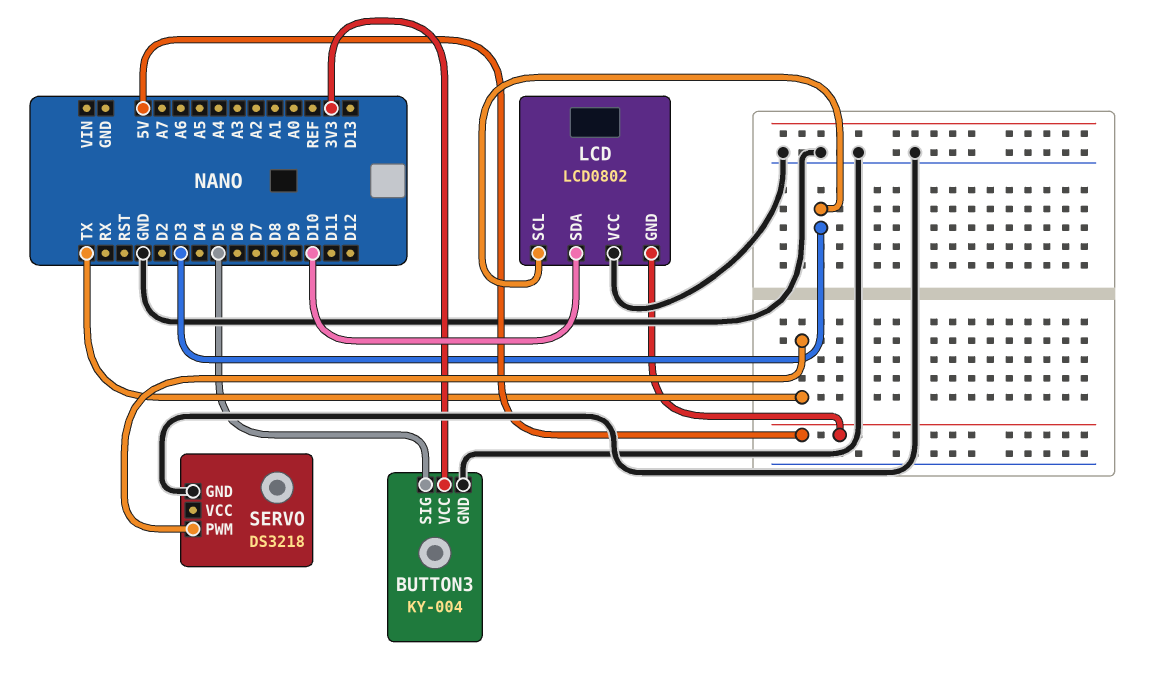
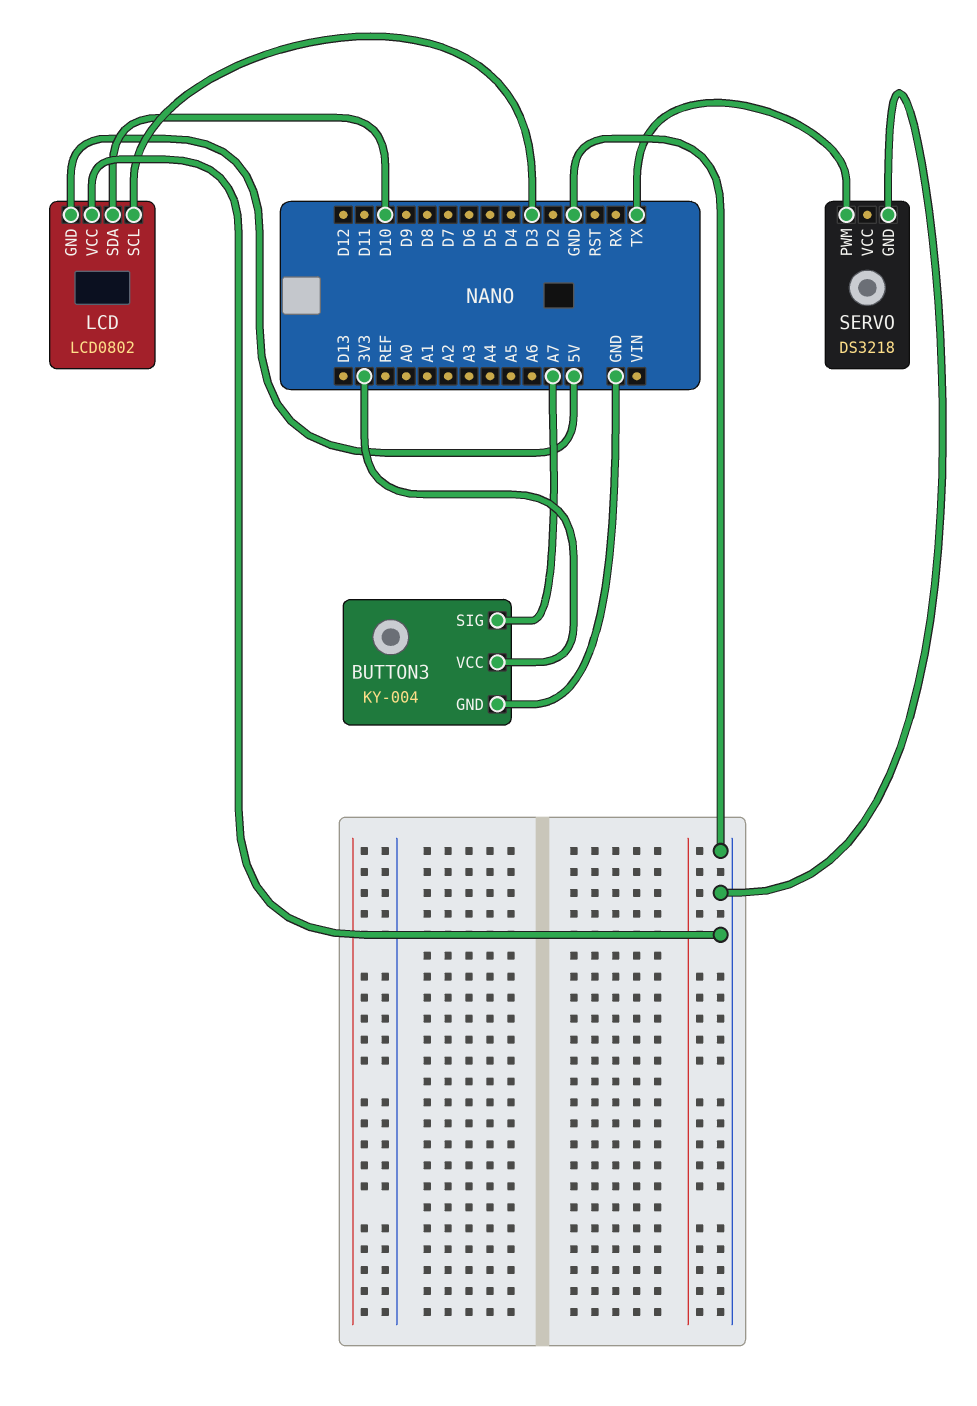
BUTTON3 pin SIG: D5 -> A7

